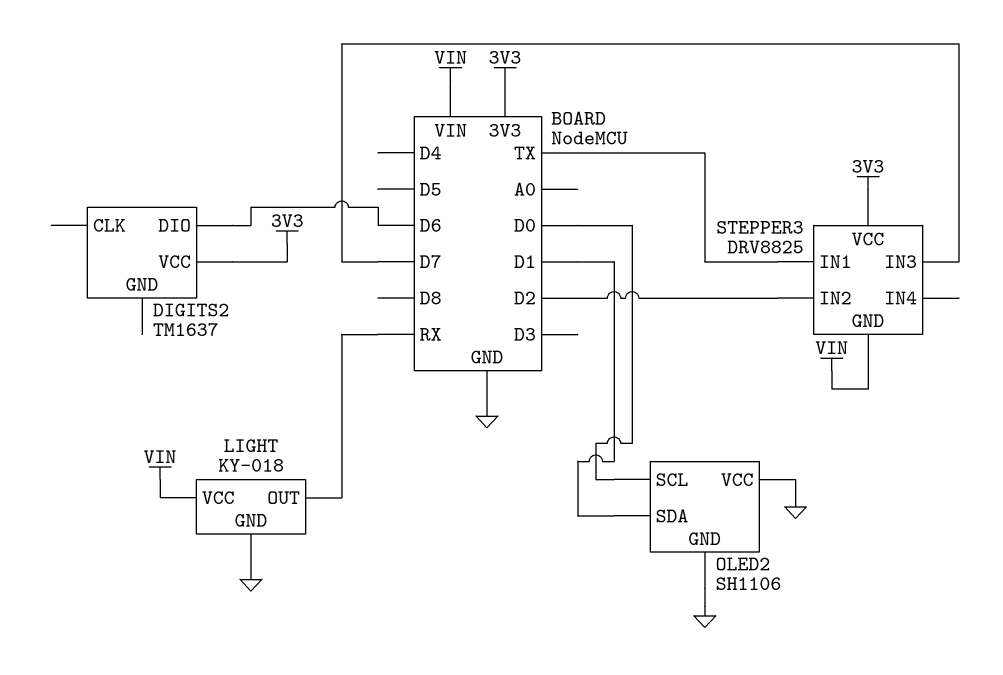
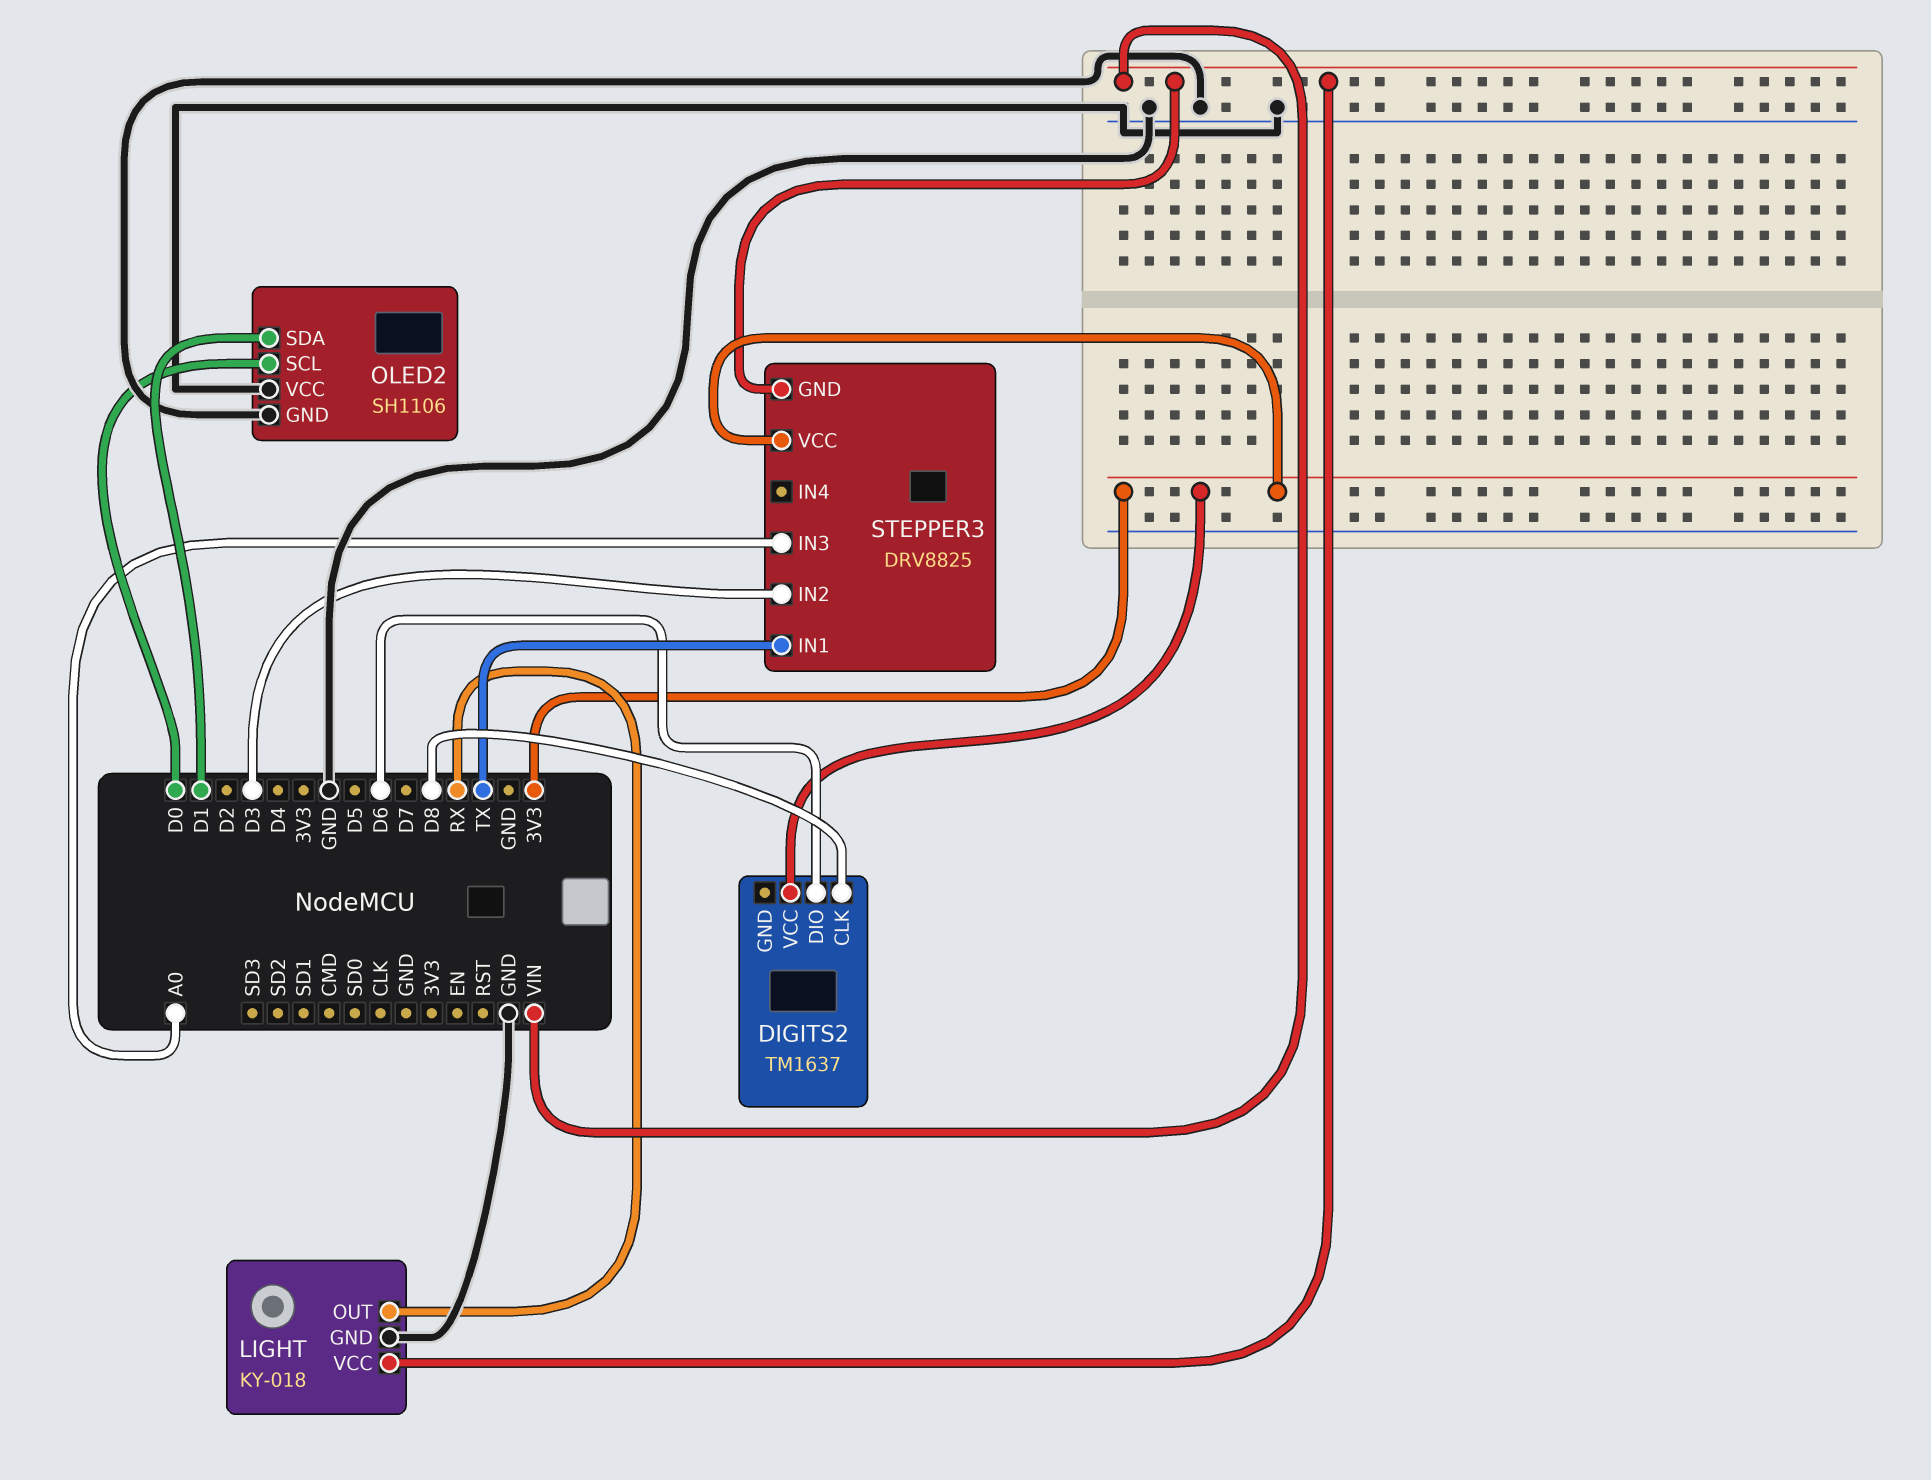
DIGITS2 pin CLK: none -> D8
STEPPER3 pin IN2: D2 -> D3
STEPPER3 pin IN3: D7 -> A0

